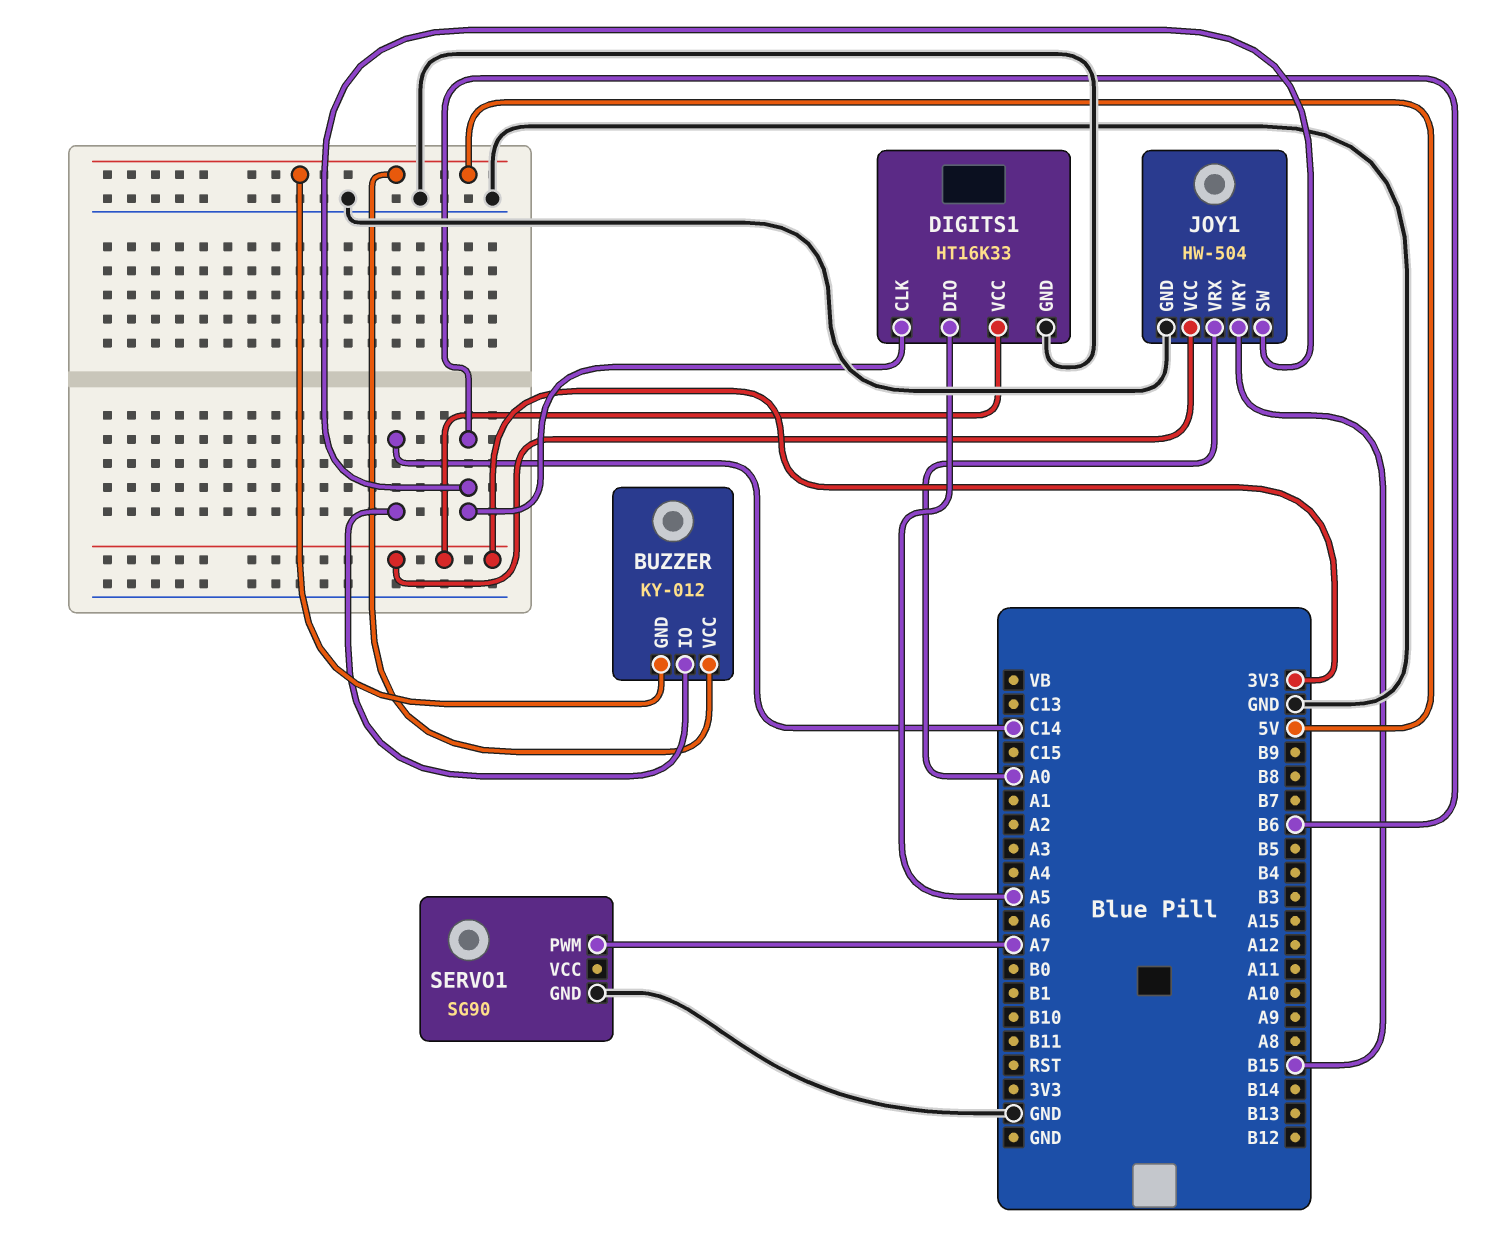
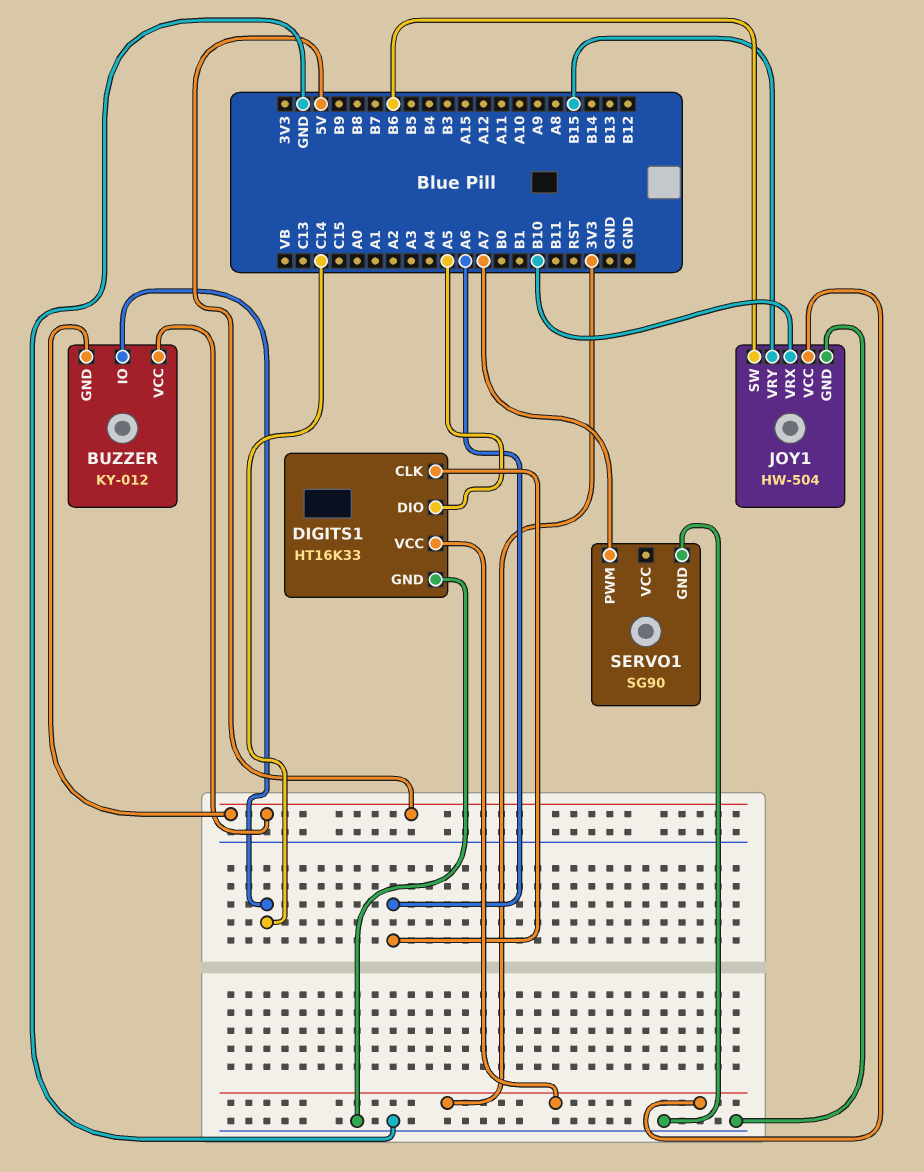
DIGITS1 pin CLK: B6 -> A6
JOY1 pin VRX: A0 -> B10

